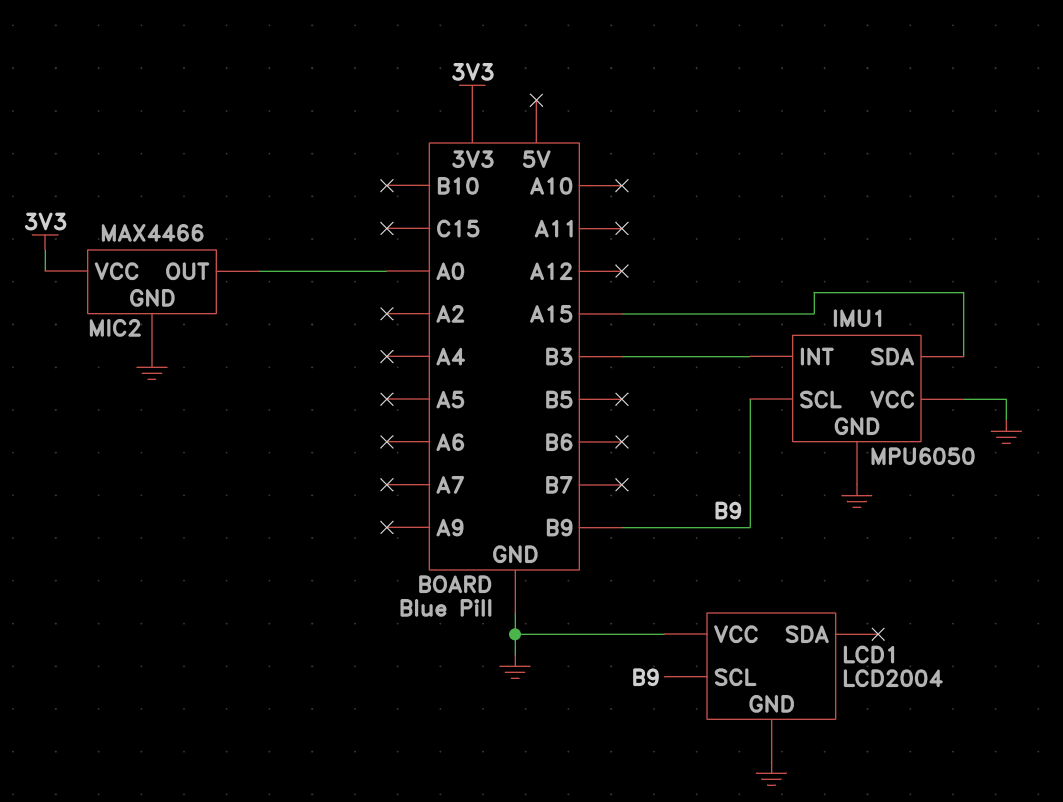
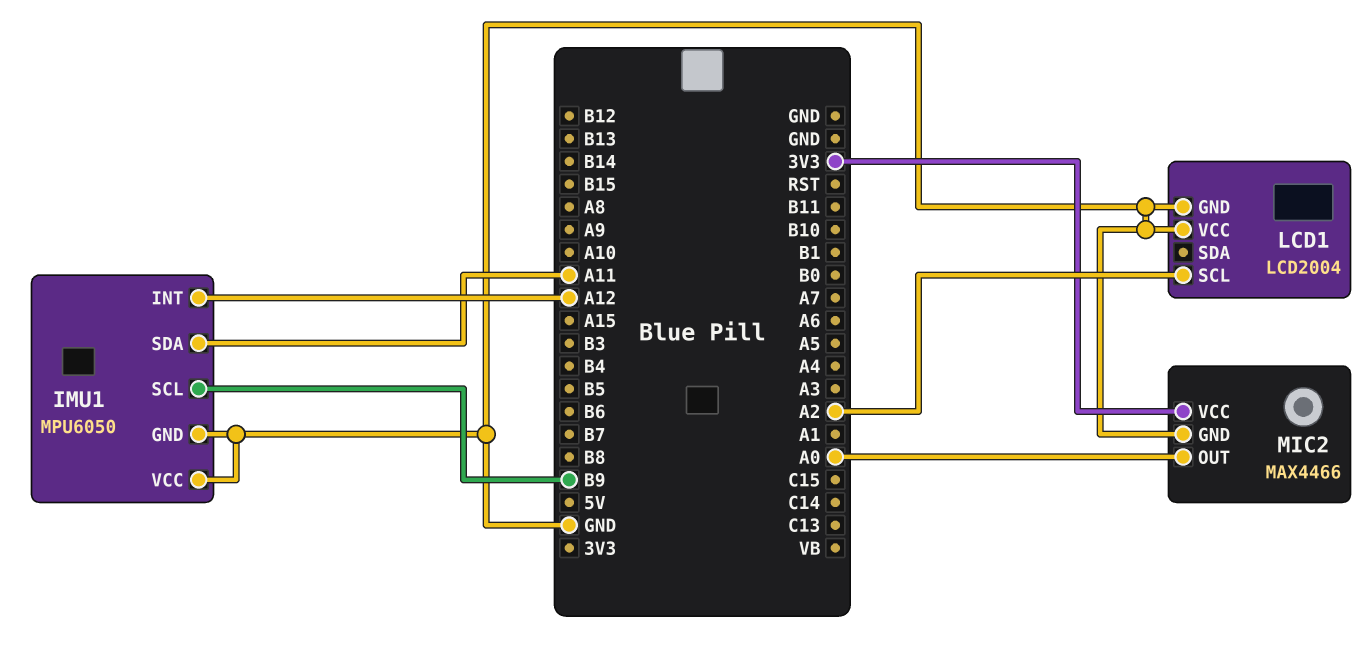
IMU1 pin INT: B3 -> A12
IMU1 pin SDA: A15 -> A11
LCD1 pin SCL: B9 -> A2

